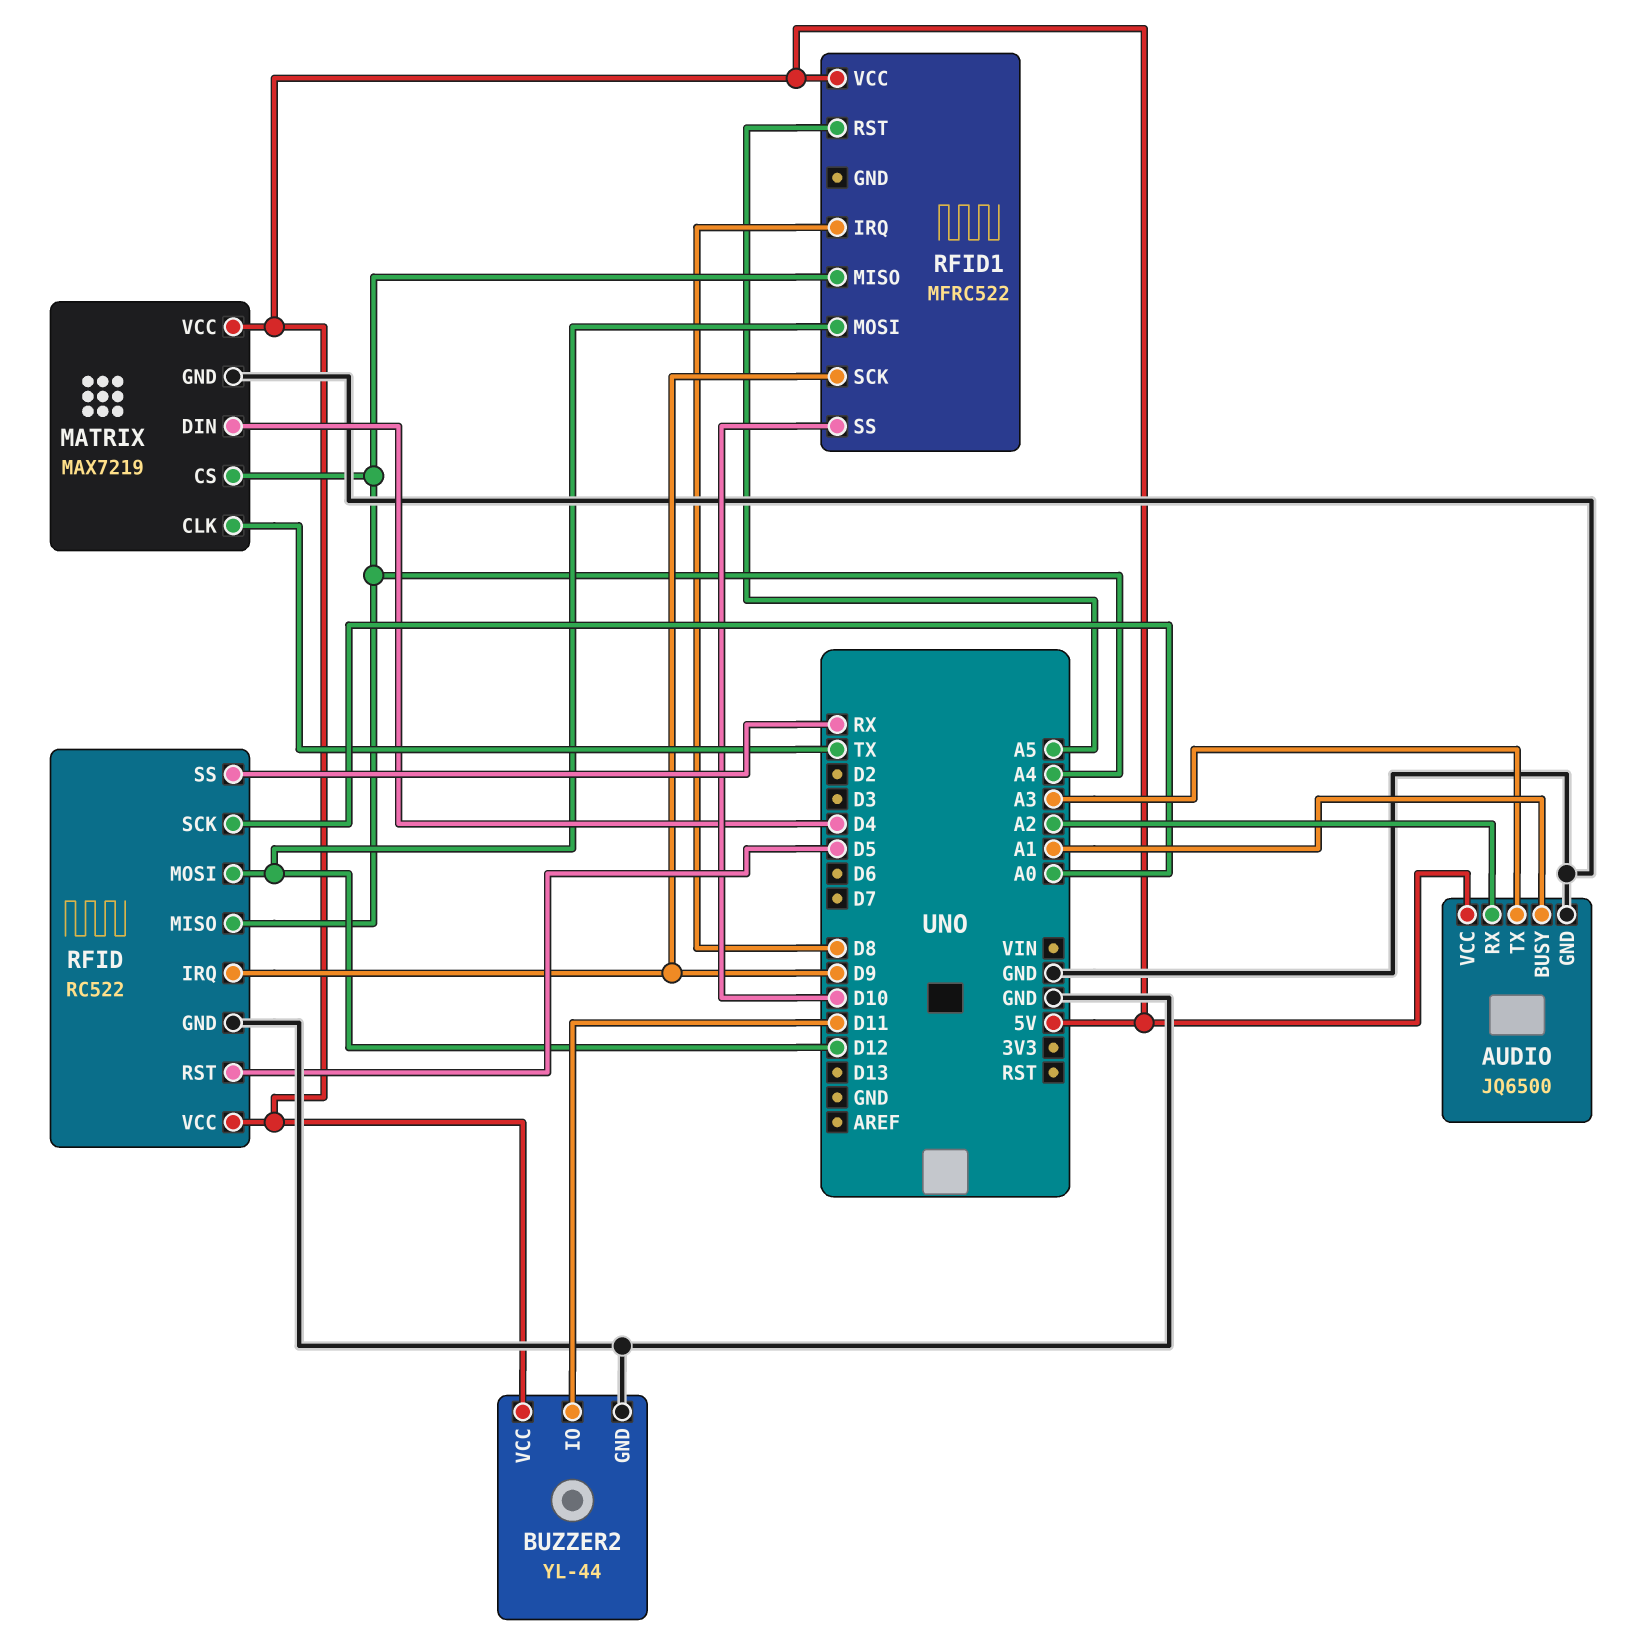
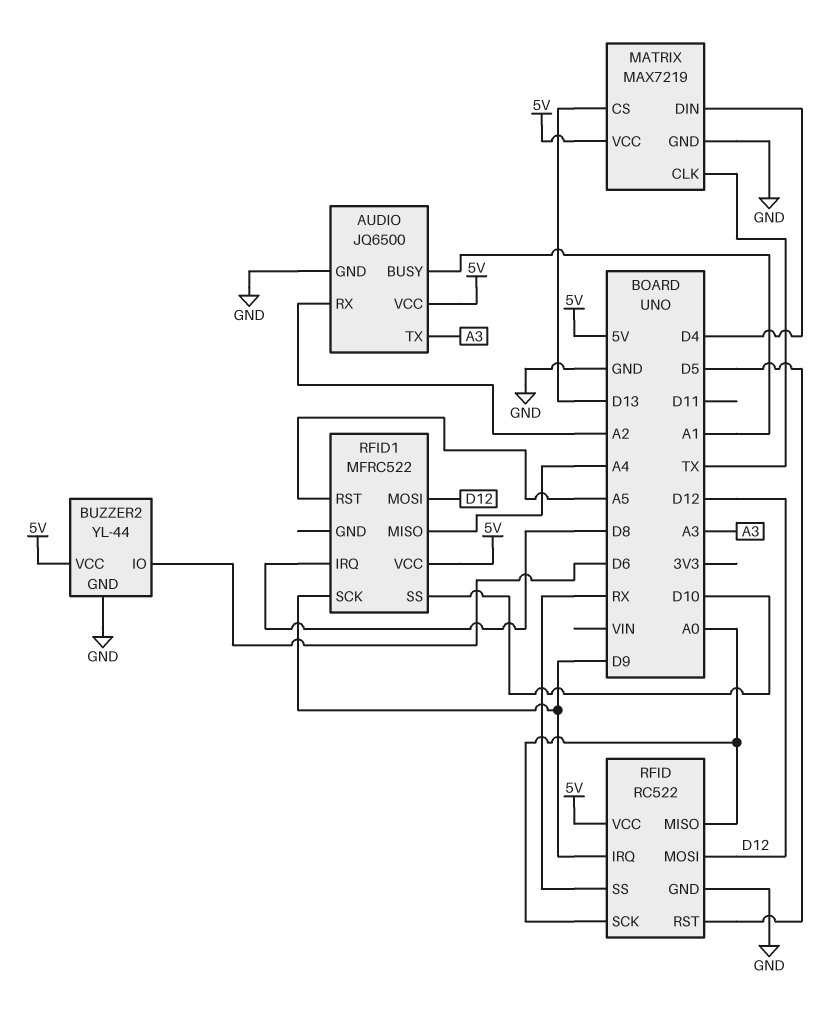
BUZZER2 pin IO: D11 -> D6
MATRIX pin CS: A4 -> D13
RFID pin MISO: A4 -> A0

